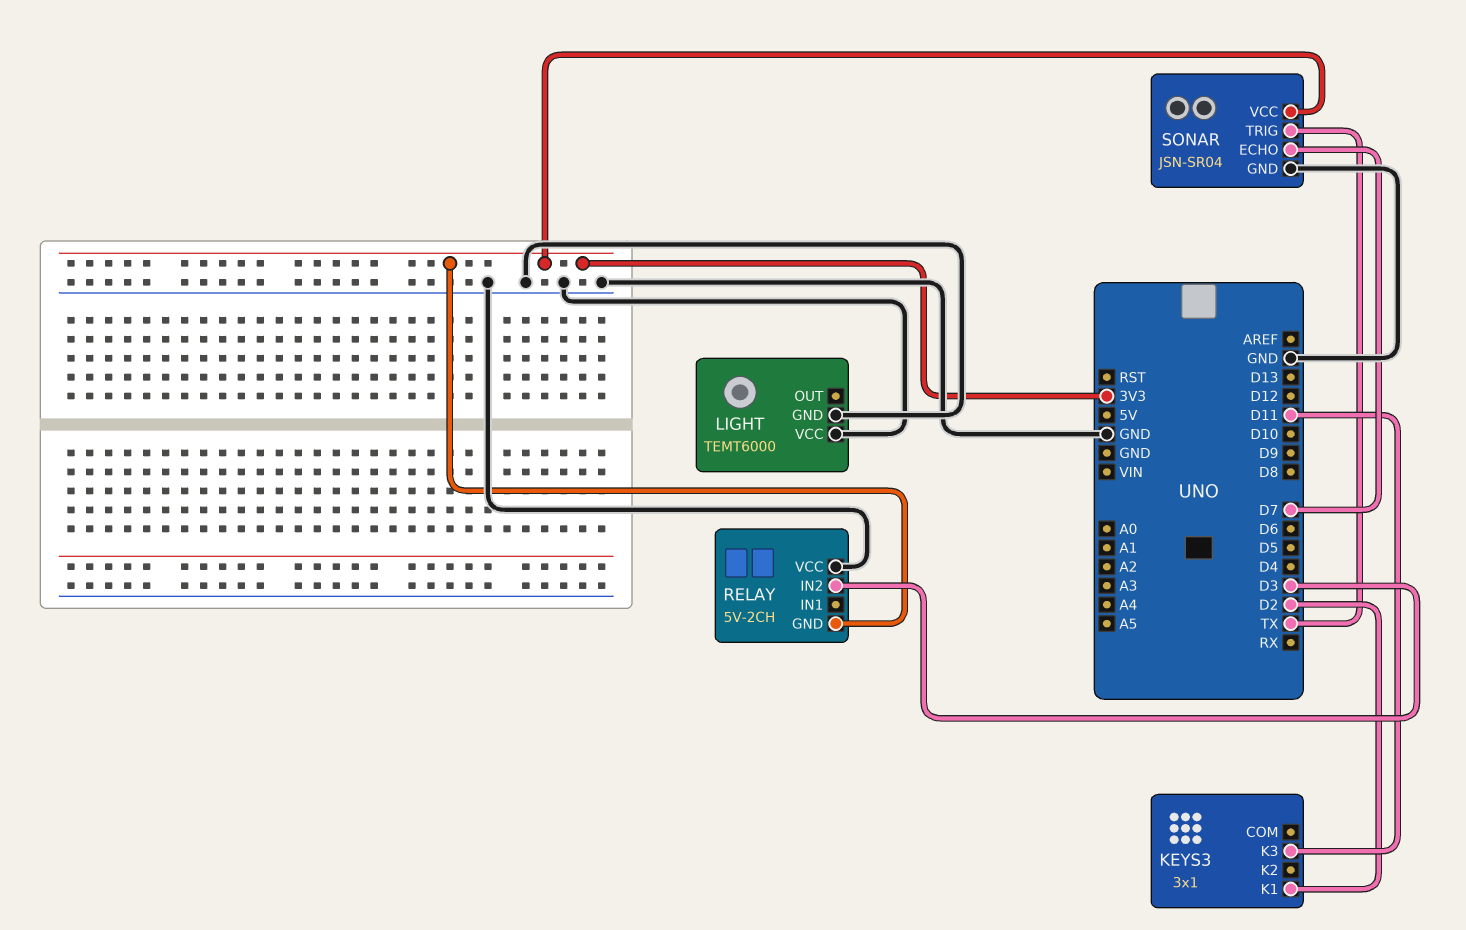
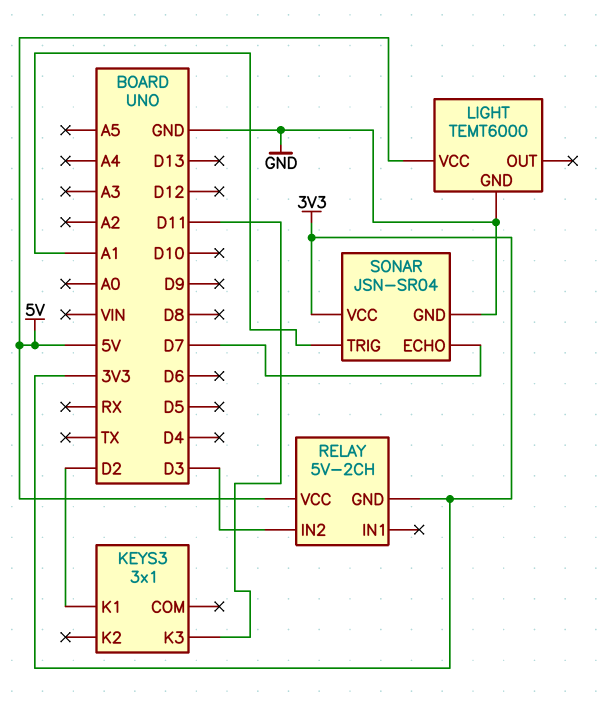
LIGHT pin VCC: GND -> 5V
RELAY pin VCC: GND -> 5V
SONAR pin TRIG: TX -> A1

